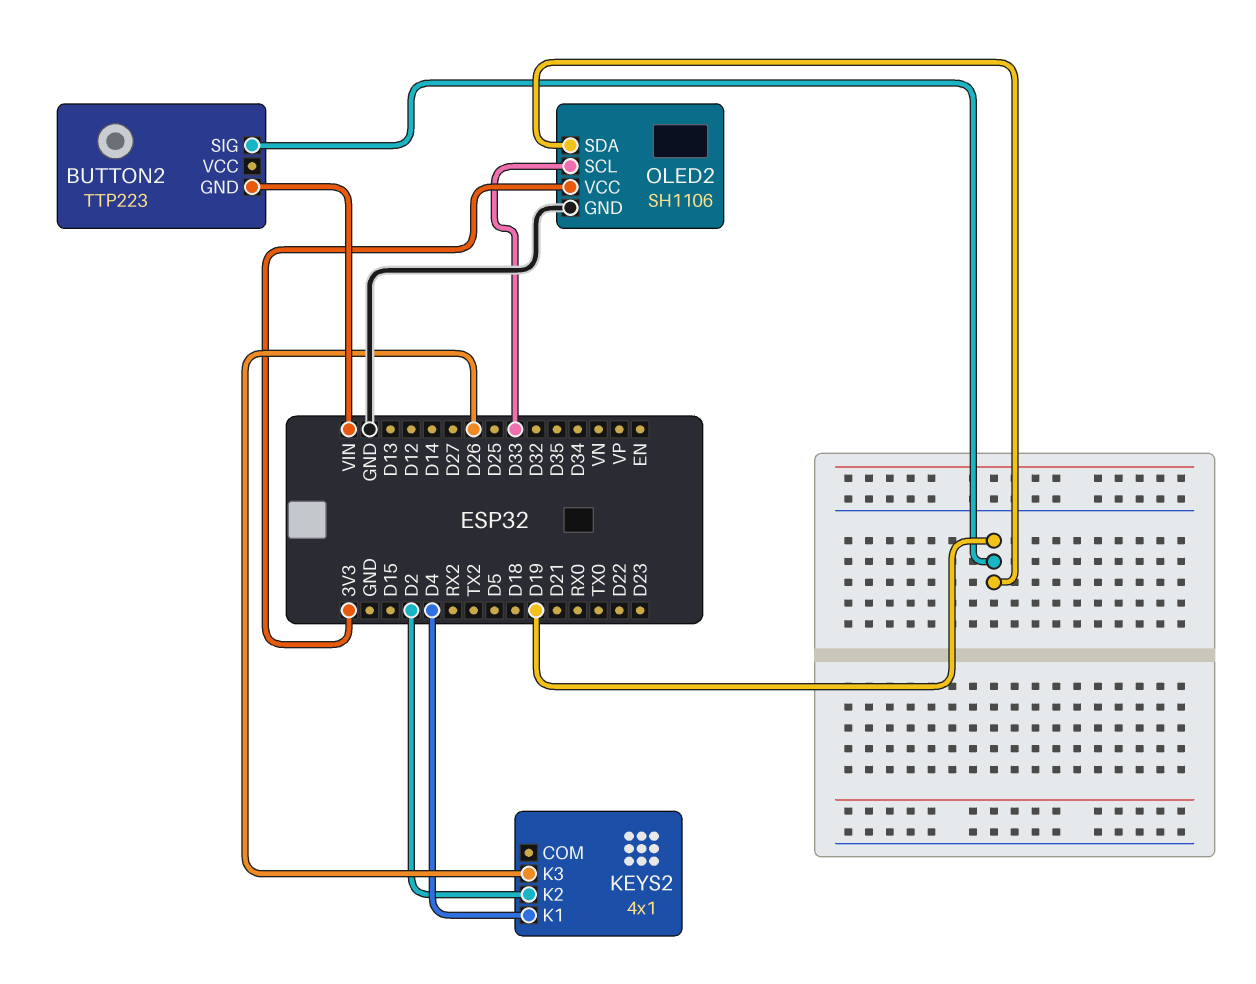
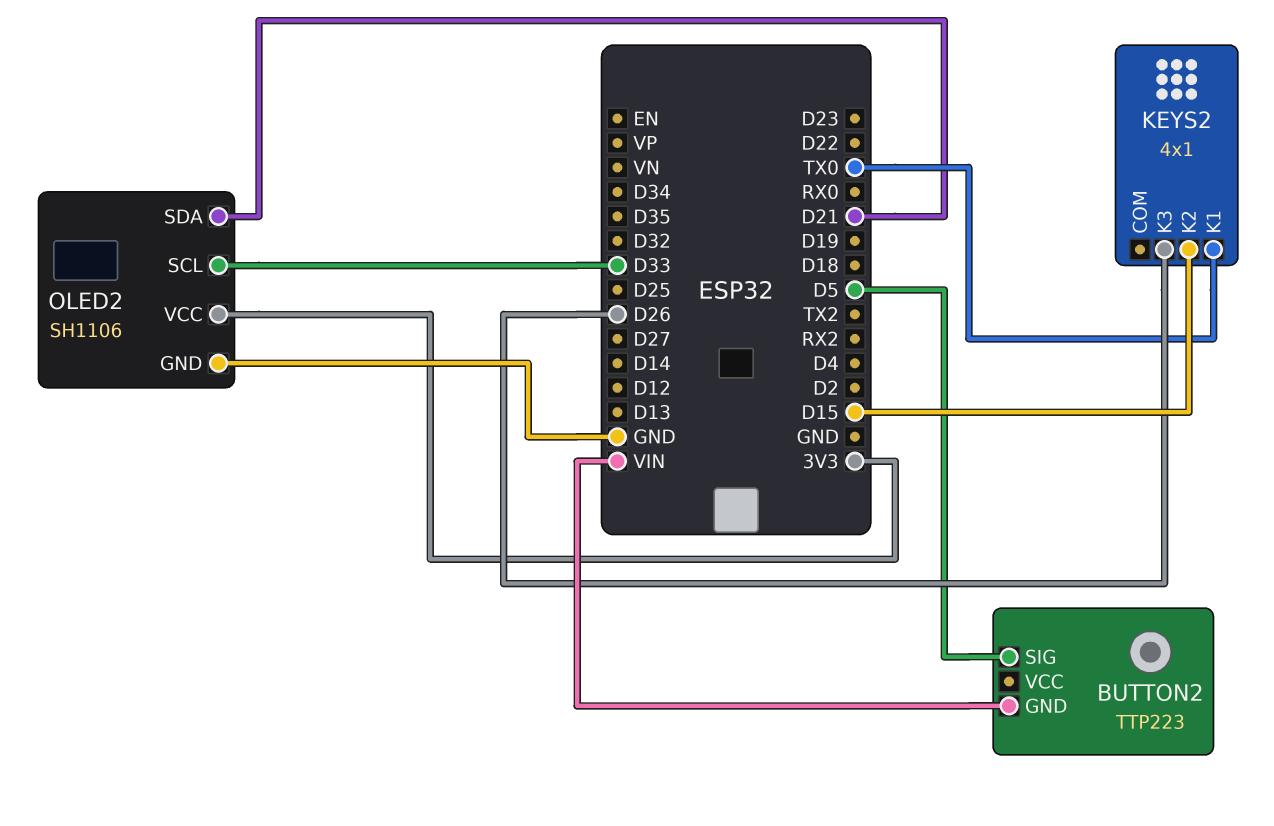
BUTTON2 pin SIG: D19 -> D5
KEYS2 pin K1: D4 -> TX0
KEYS2 pin K2: D2 -> D15
OLED2 pin SDA: D19 -> D21

